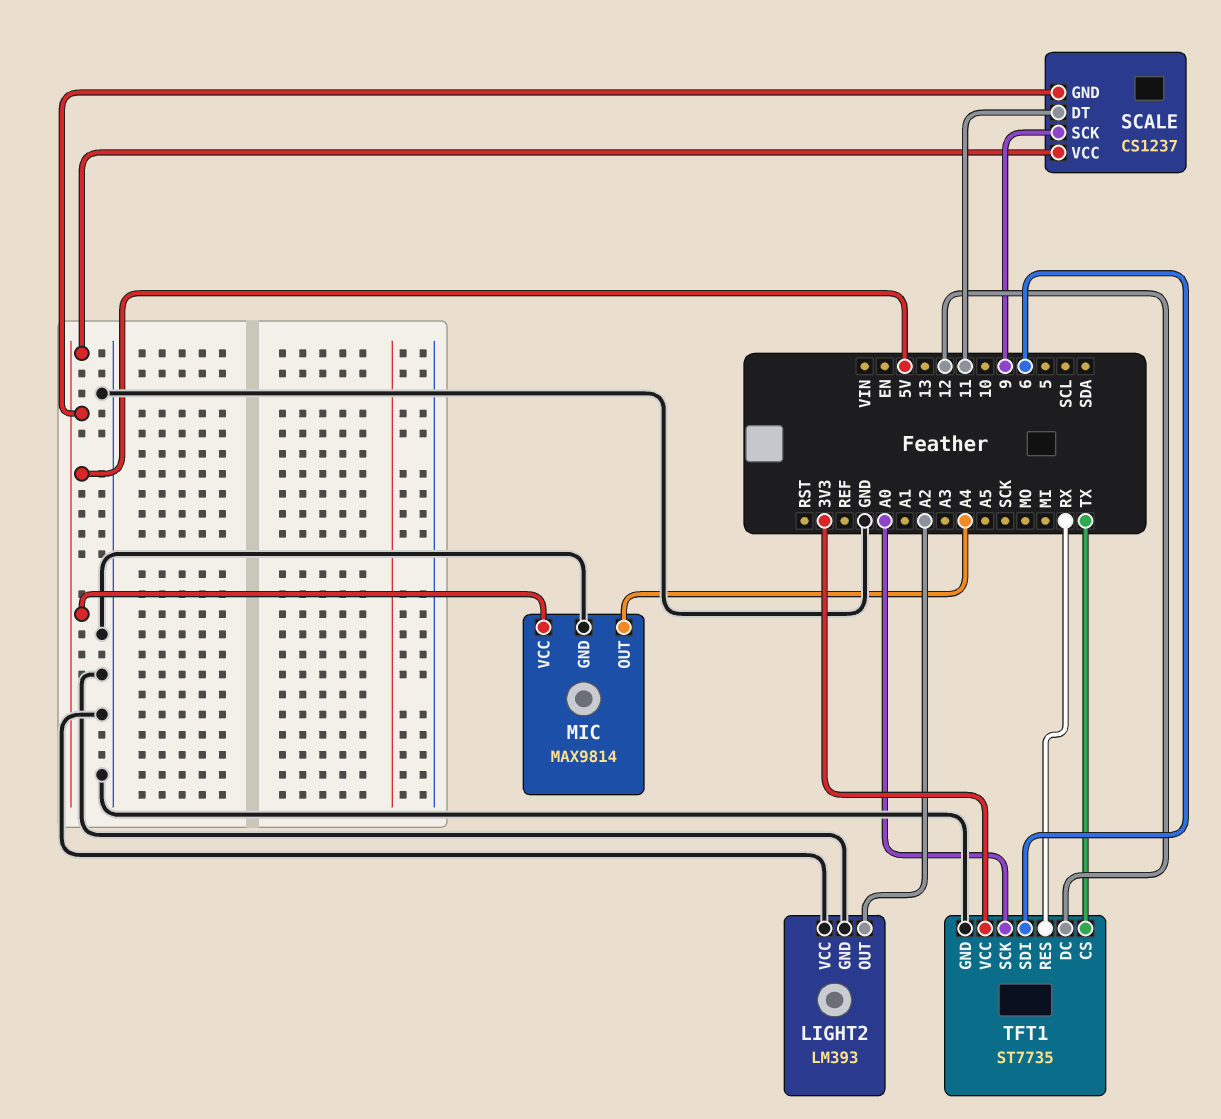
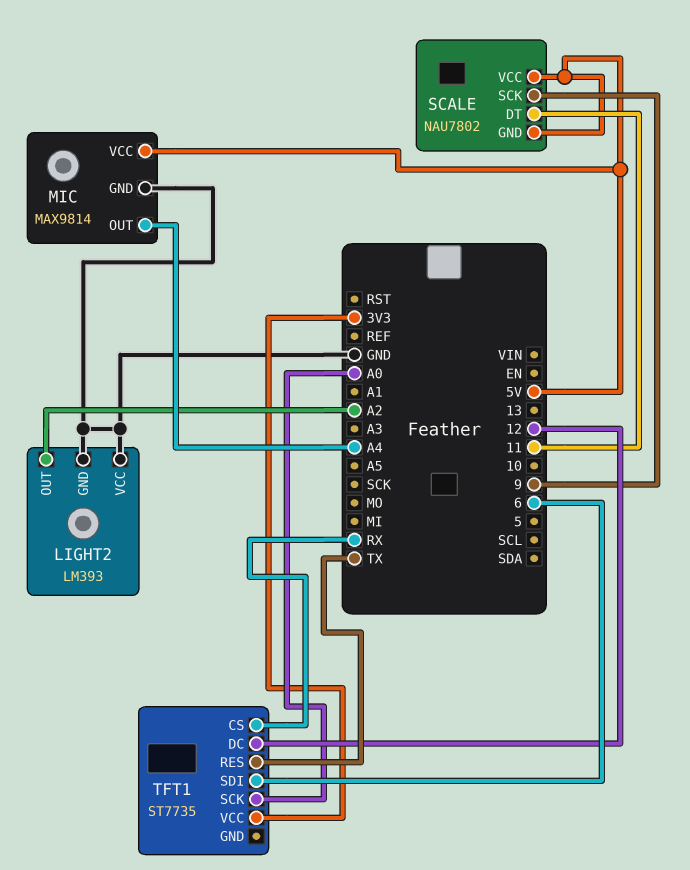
SCALE: CS1237 -> NAU7802
TFT1 pin CS: TX -> RX
TFT1 pin GND: GND -> none
TFT1 pin RES: RX -> TX

